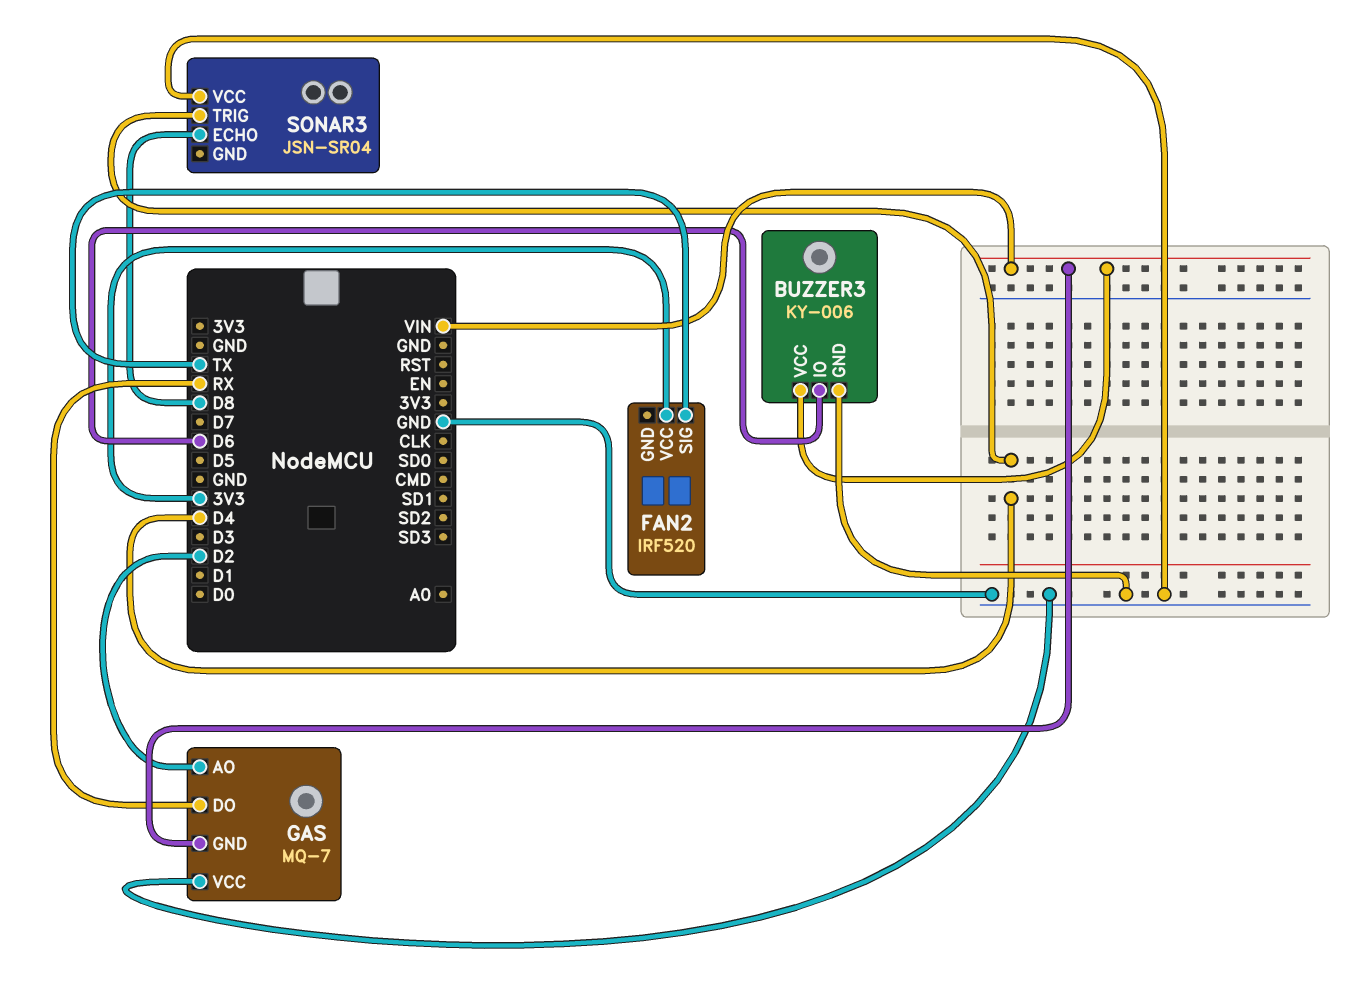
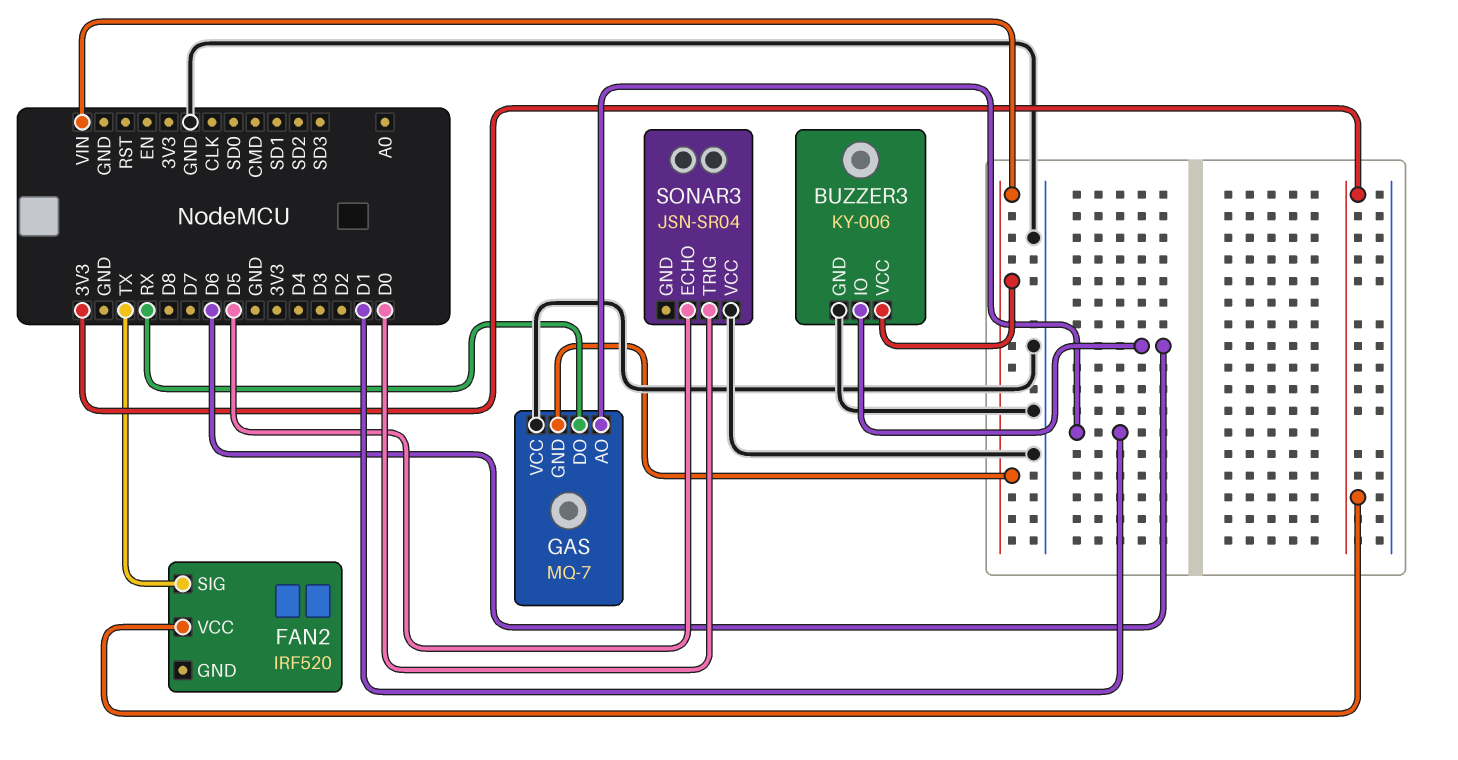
GAS pin AO: D2 -> D1
SONAR3 pin ECHO: D8 -> D5
SONAR3 pin TRIG: D4 -> D0

